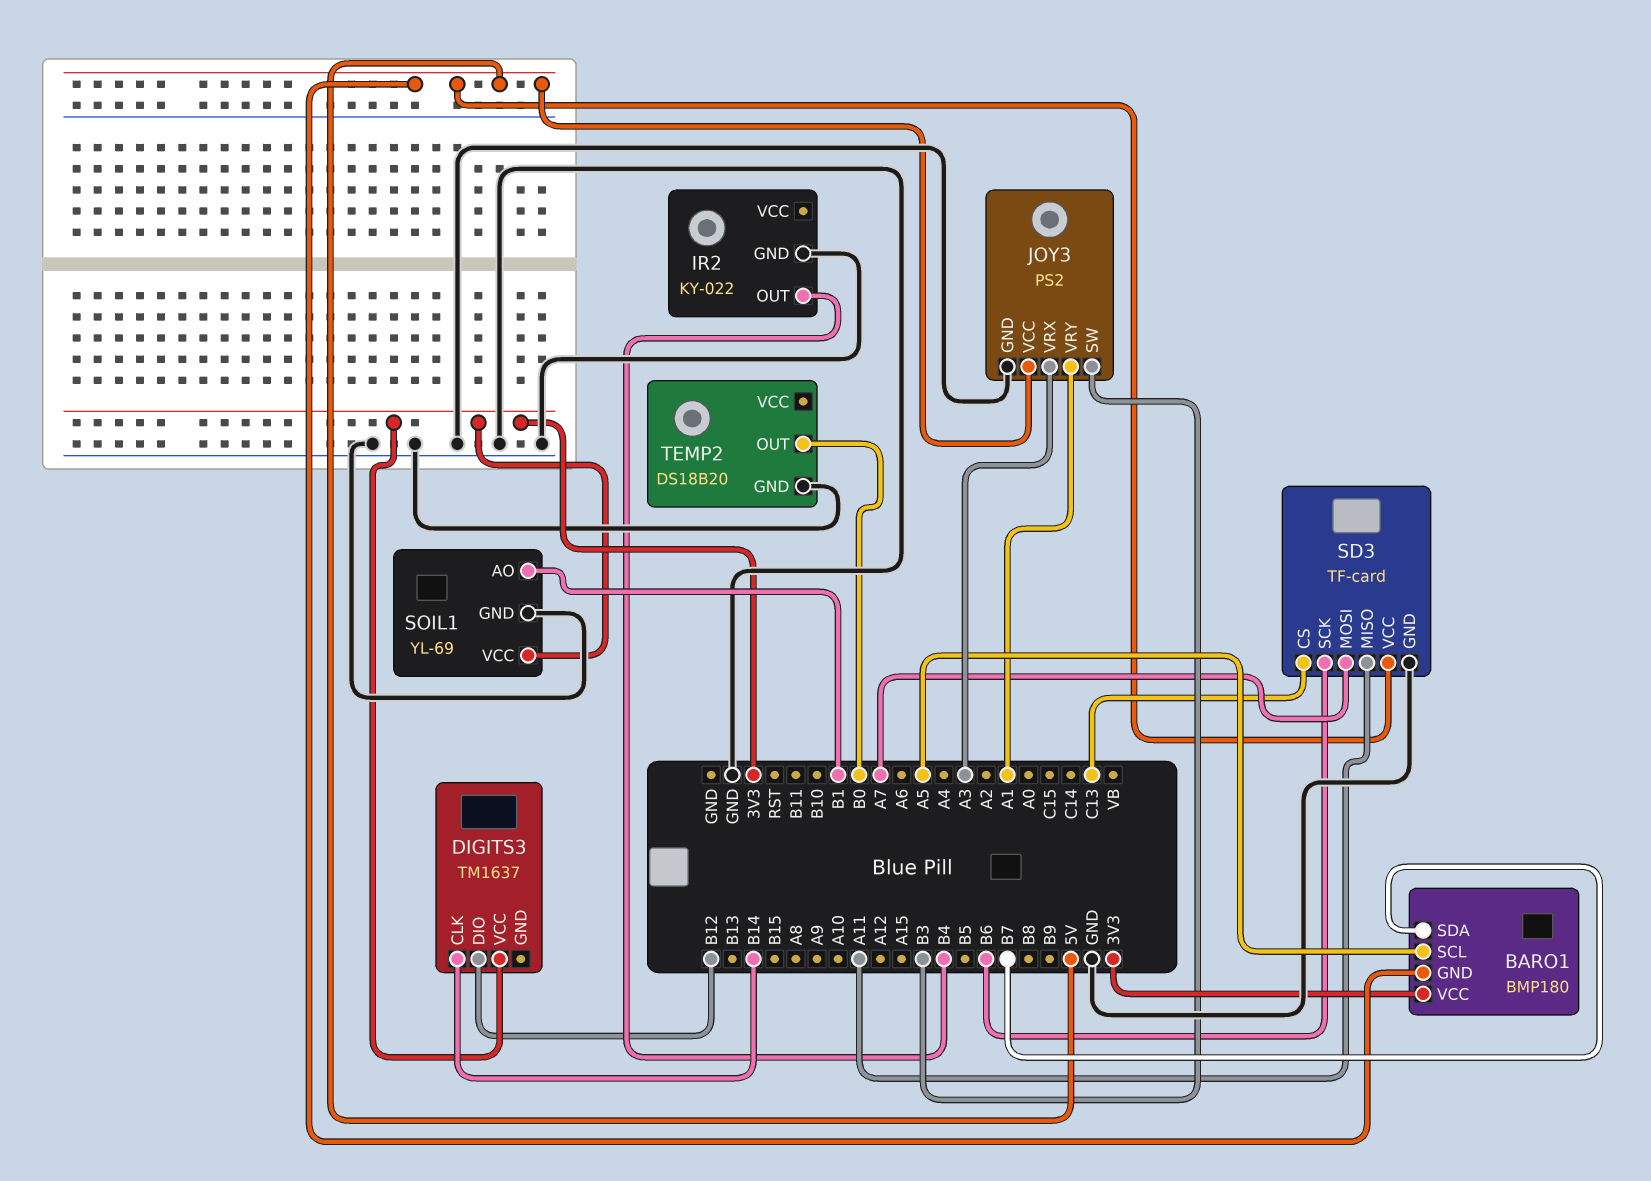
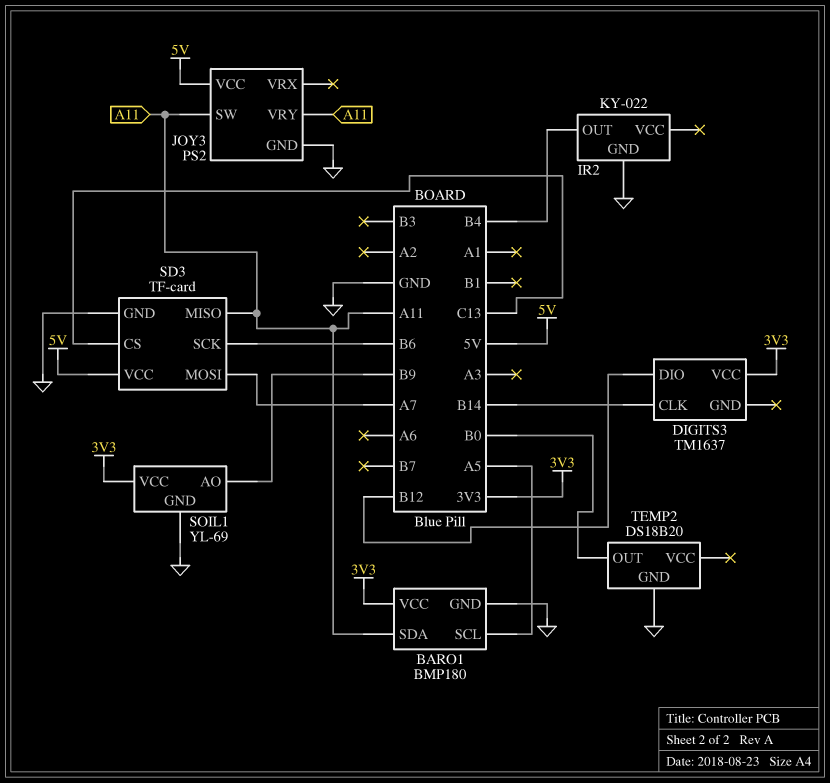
BARO1 pin GND: 5V -> GND
BARO1 pin SDA: B7 -> A11
JOY3 pin SW: B3 -> A11
JOY3 pin VRX: A3 -> none
JOY3 pin VRY: A1 -> A11
SOIL1 pin AO: B1 -> B9

